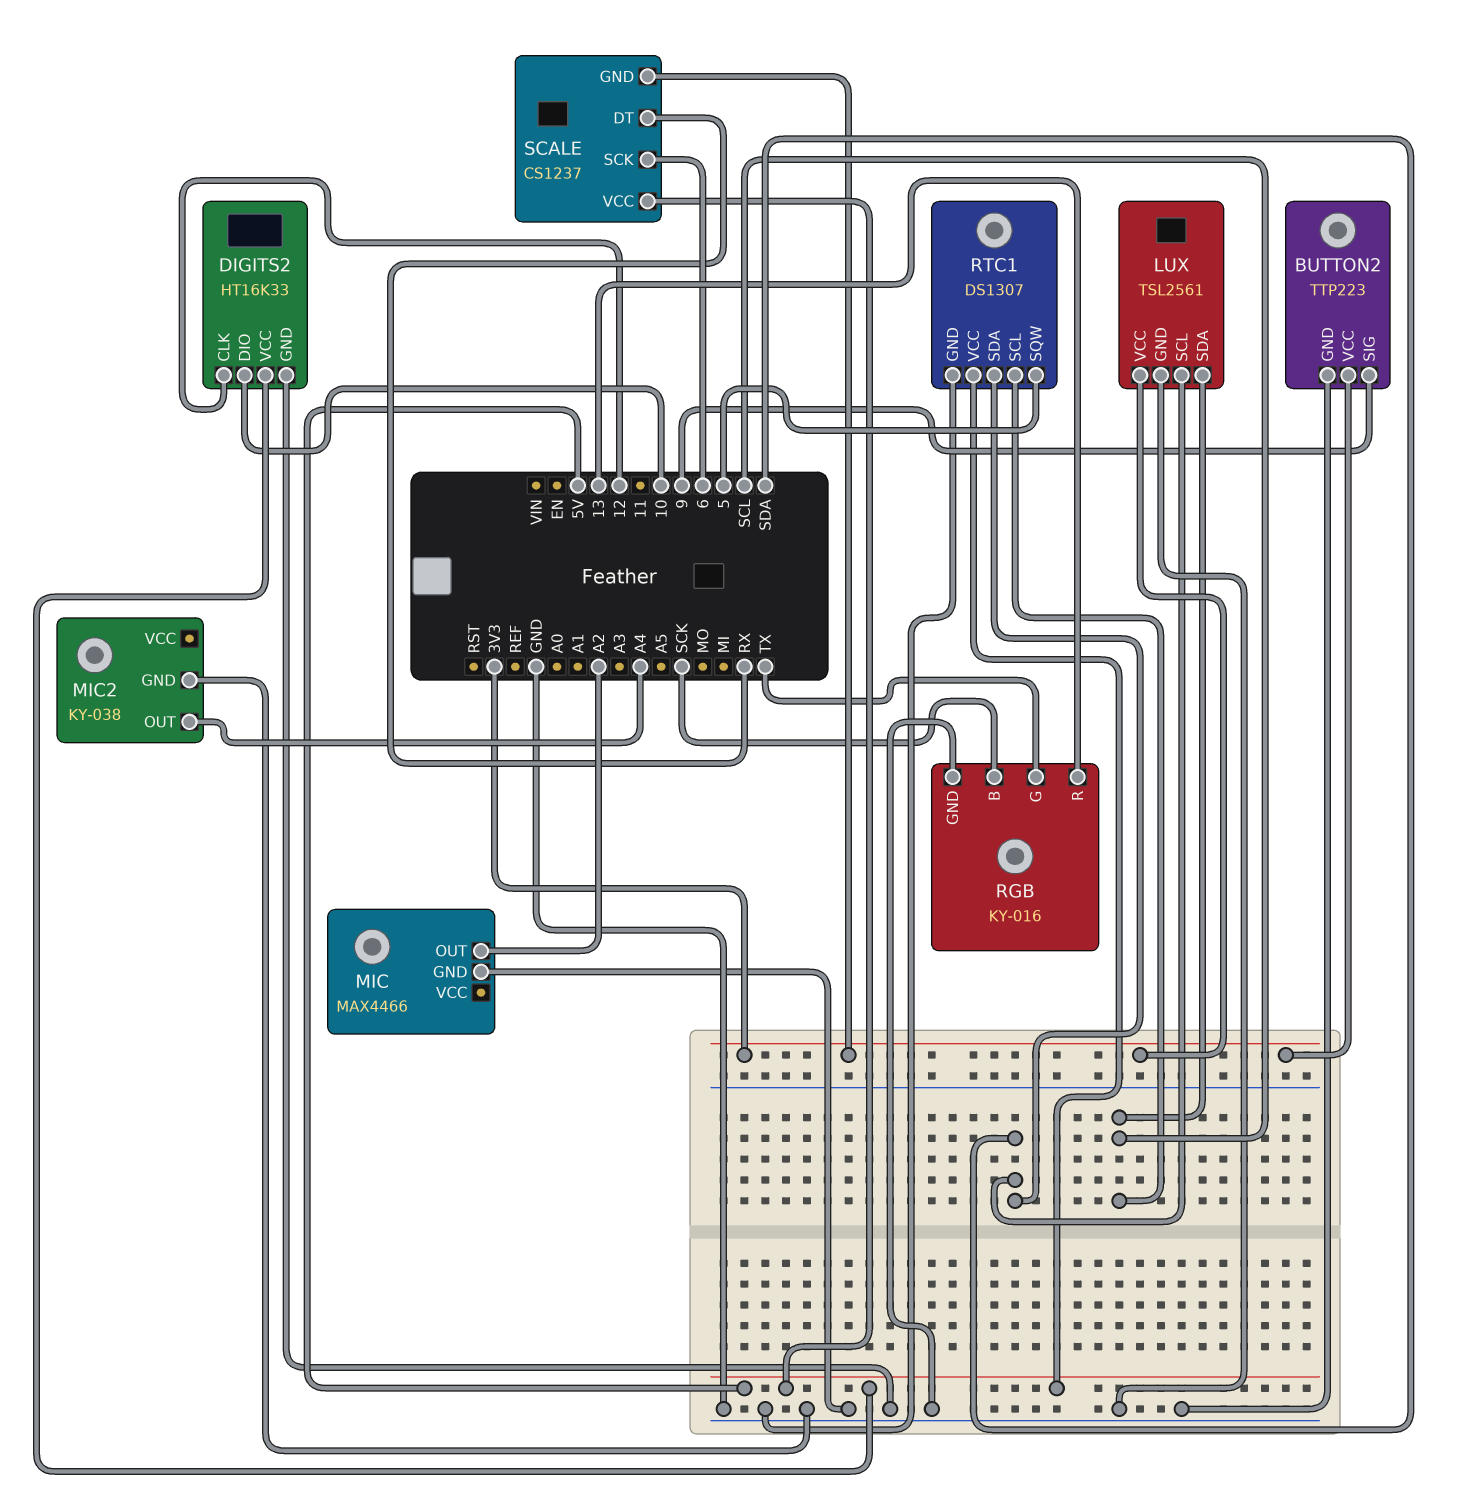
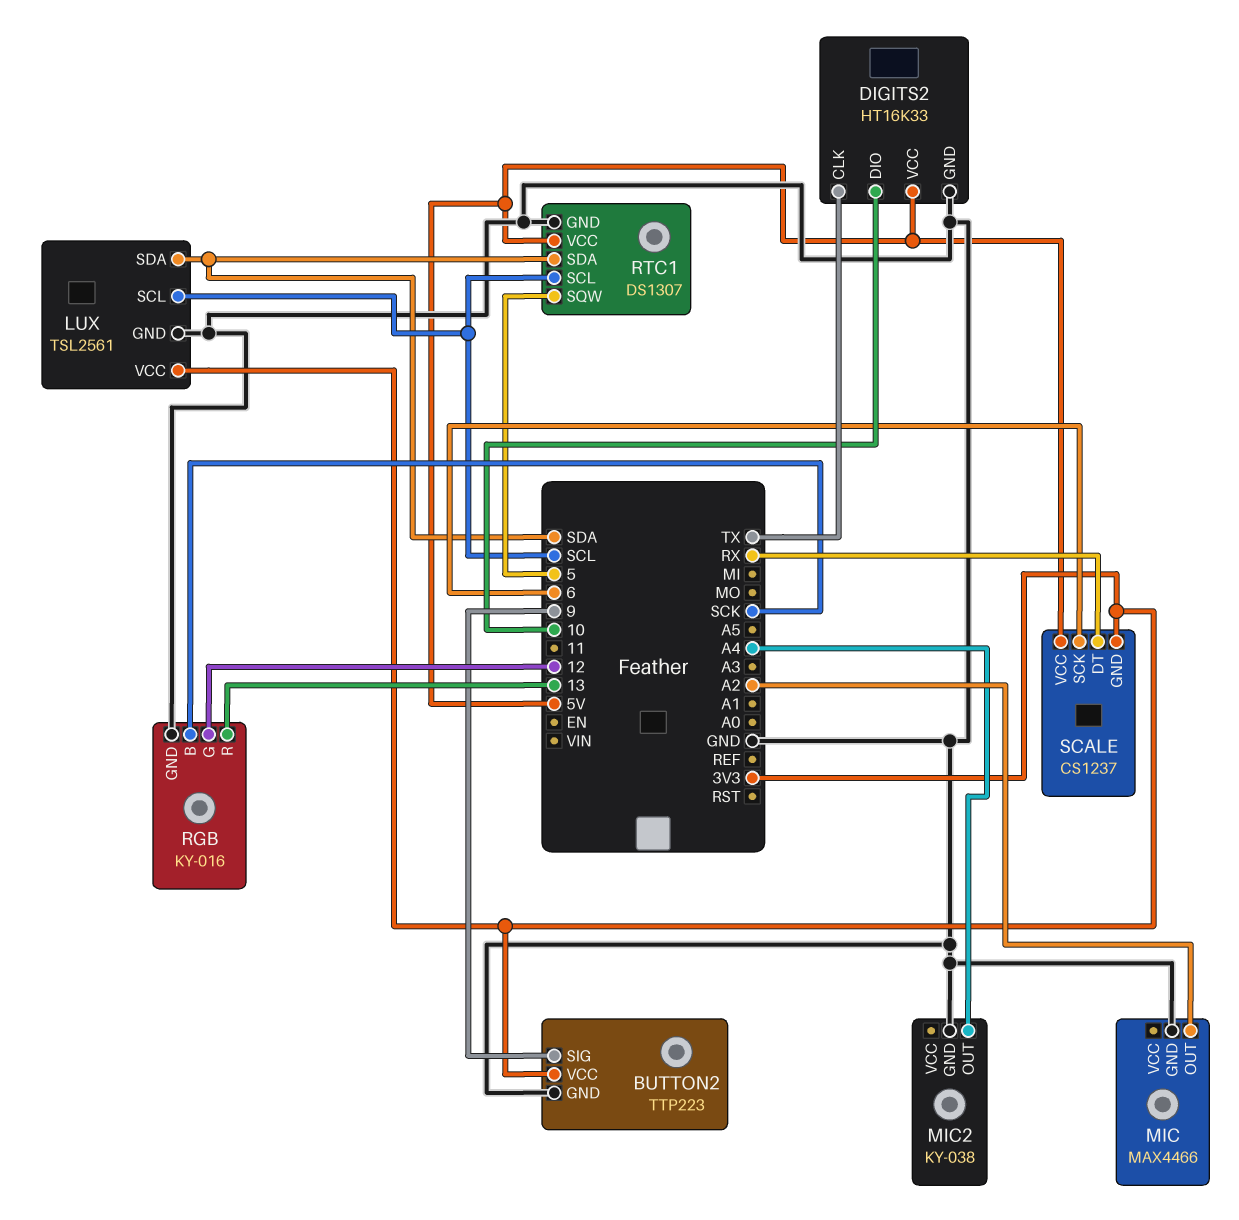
DIGITS2 pin CLK: 12 -> TX
LUX pin SCL: SDA -> SCL
LUX pin SDA: SCL -> SDA
RGB pin G: TX -> 12

